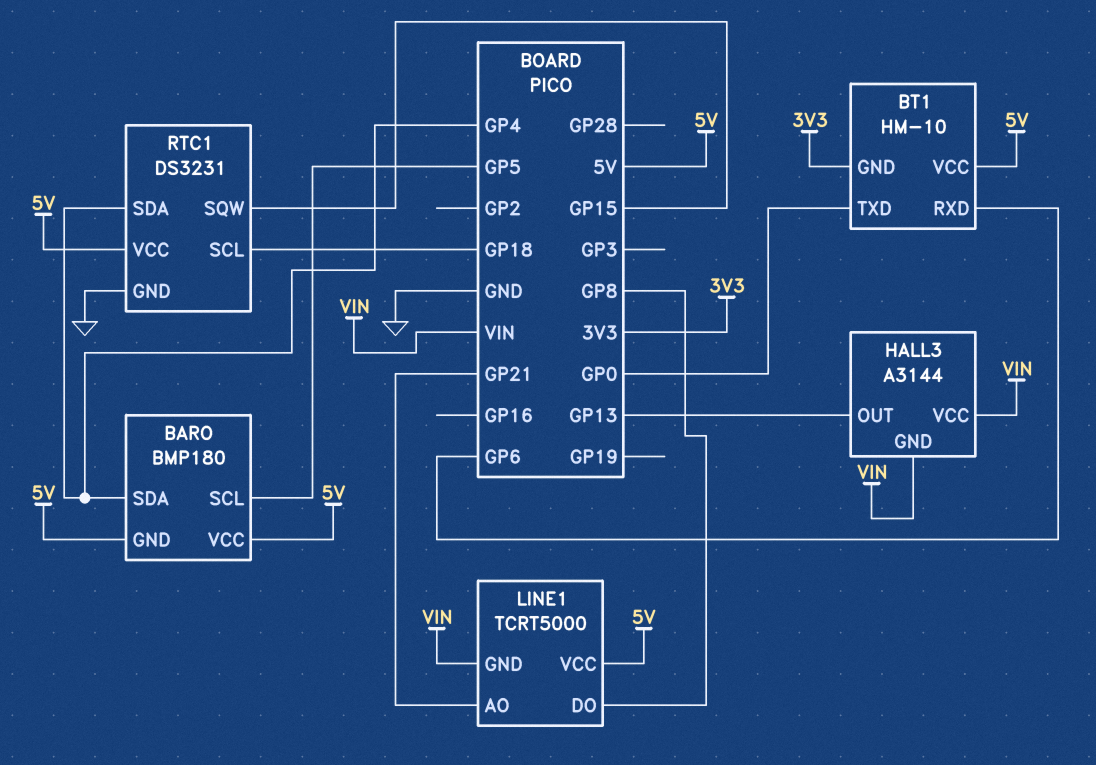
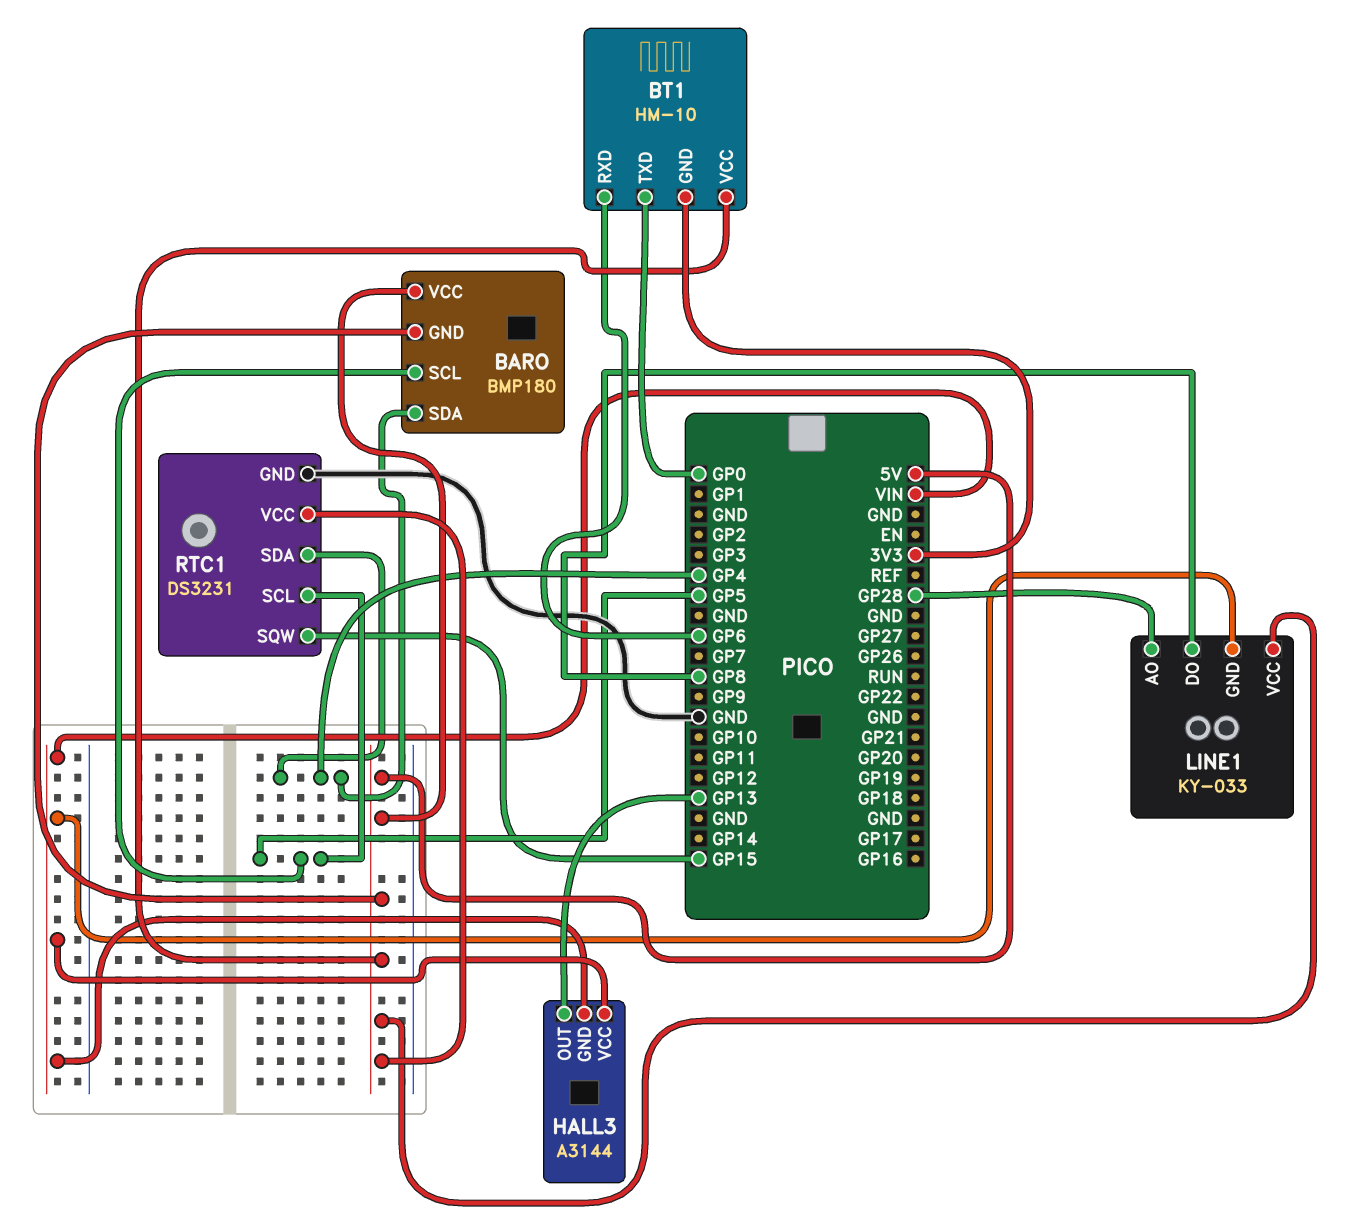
LINE1: TCRT5000 -> KY-033
LINE1 pin AO: GP21 -> GP28
RTC1 pin SCL: GP18 -> GP5

